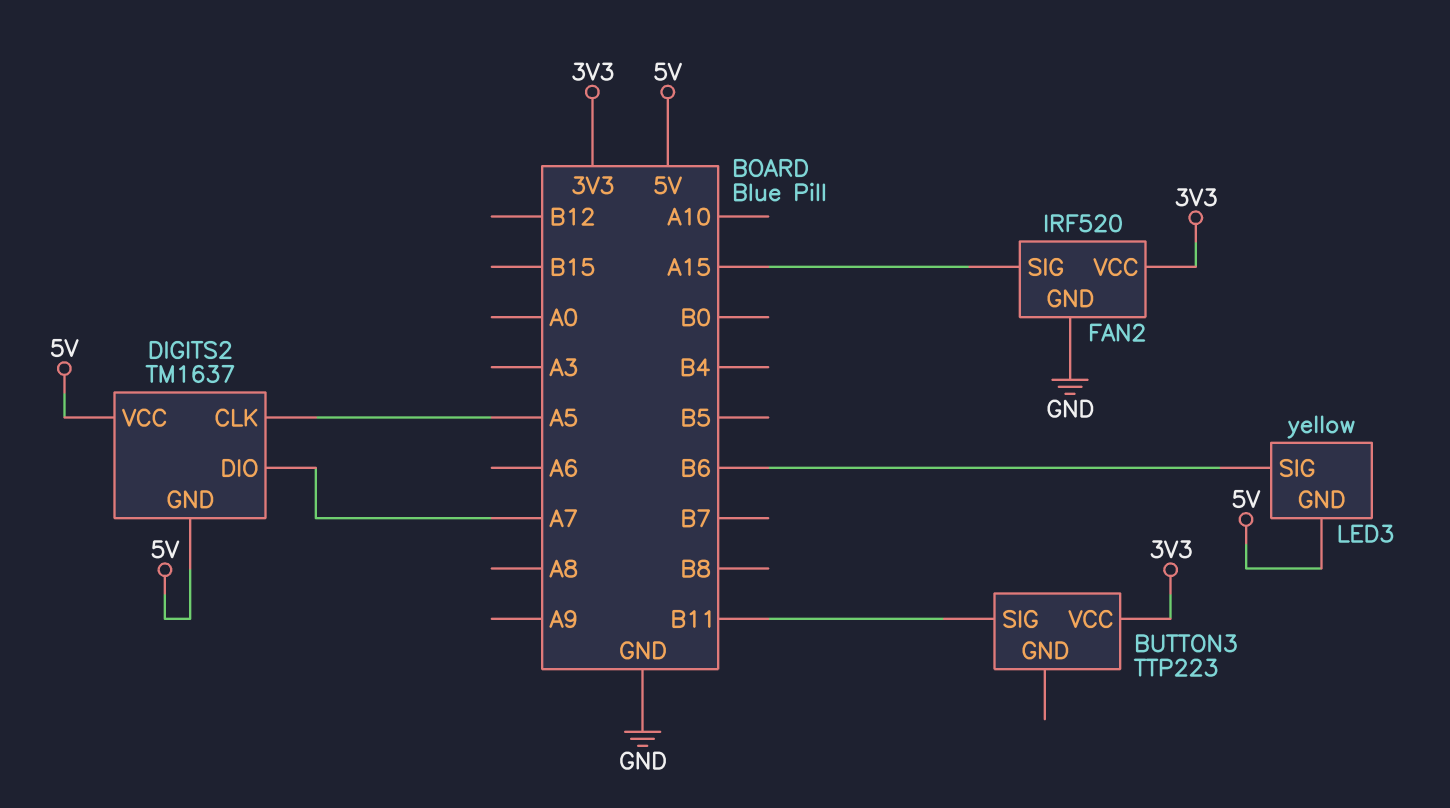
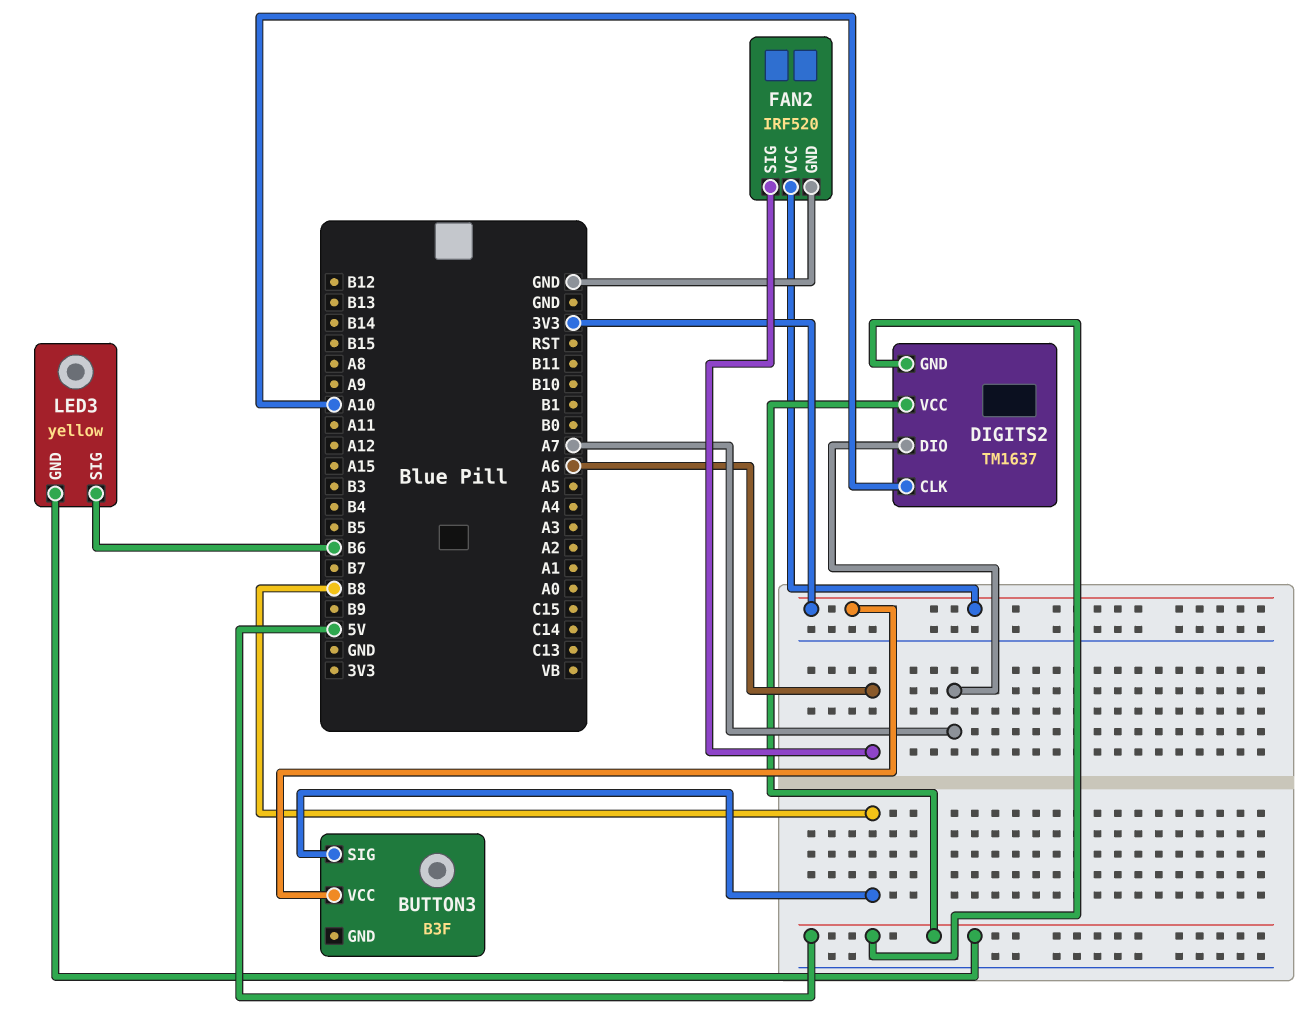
BUTTON3: TTP223 -> B3F
BUTTON3 pin SIG: B11 -> B8
DIGITS2 pin CLK: A5 -> A10
FAN2 pin SIG: A15 -> A6

